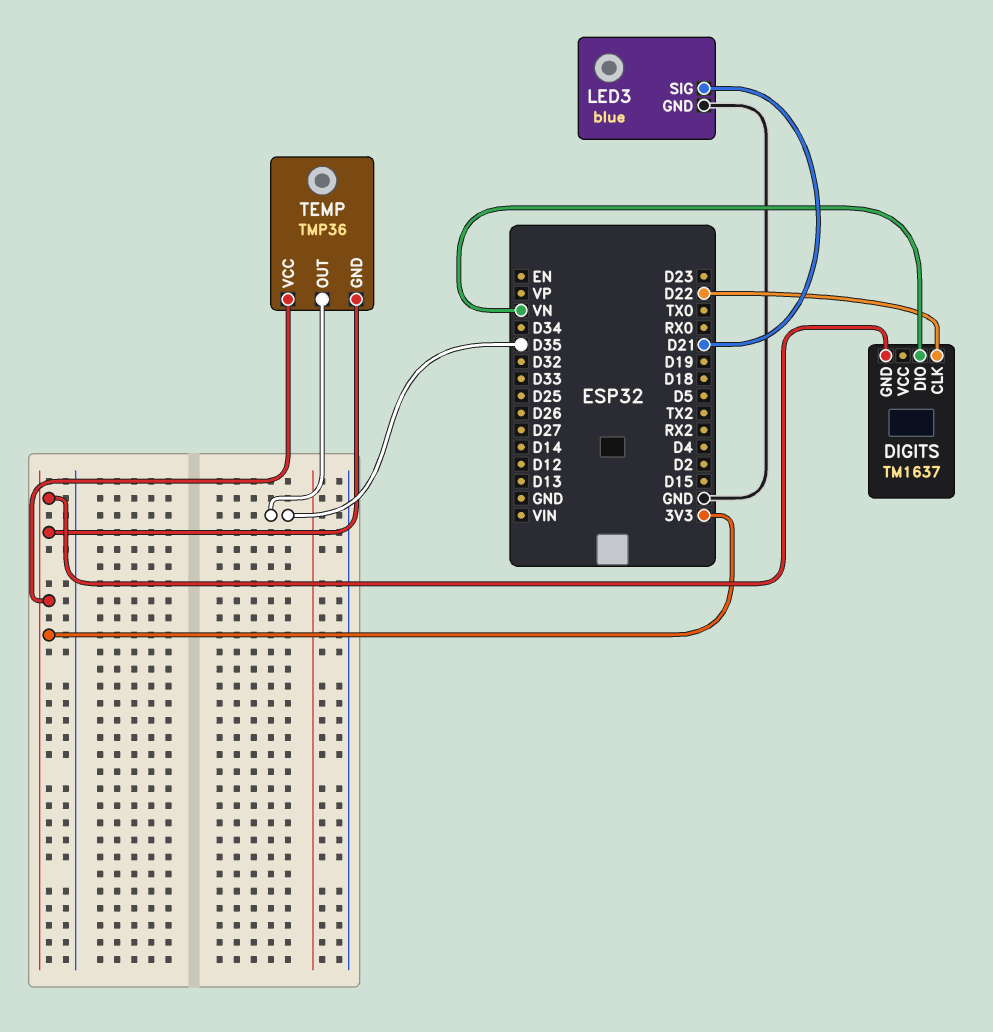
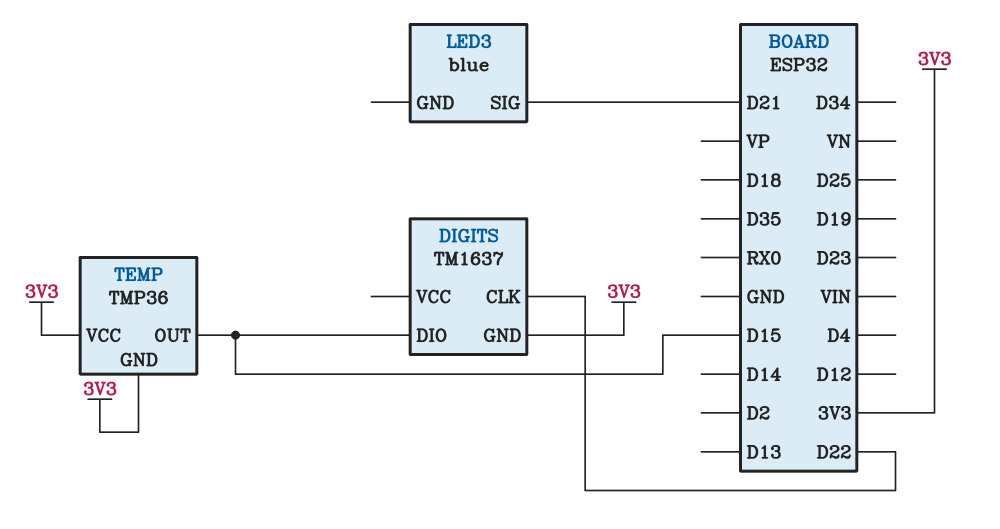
DIGITS pin DIO: VN -> D15
LED3 pin GND: GND -> none
TEMP pin OUT: D35 -> D15

